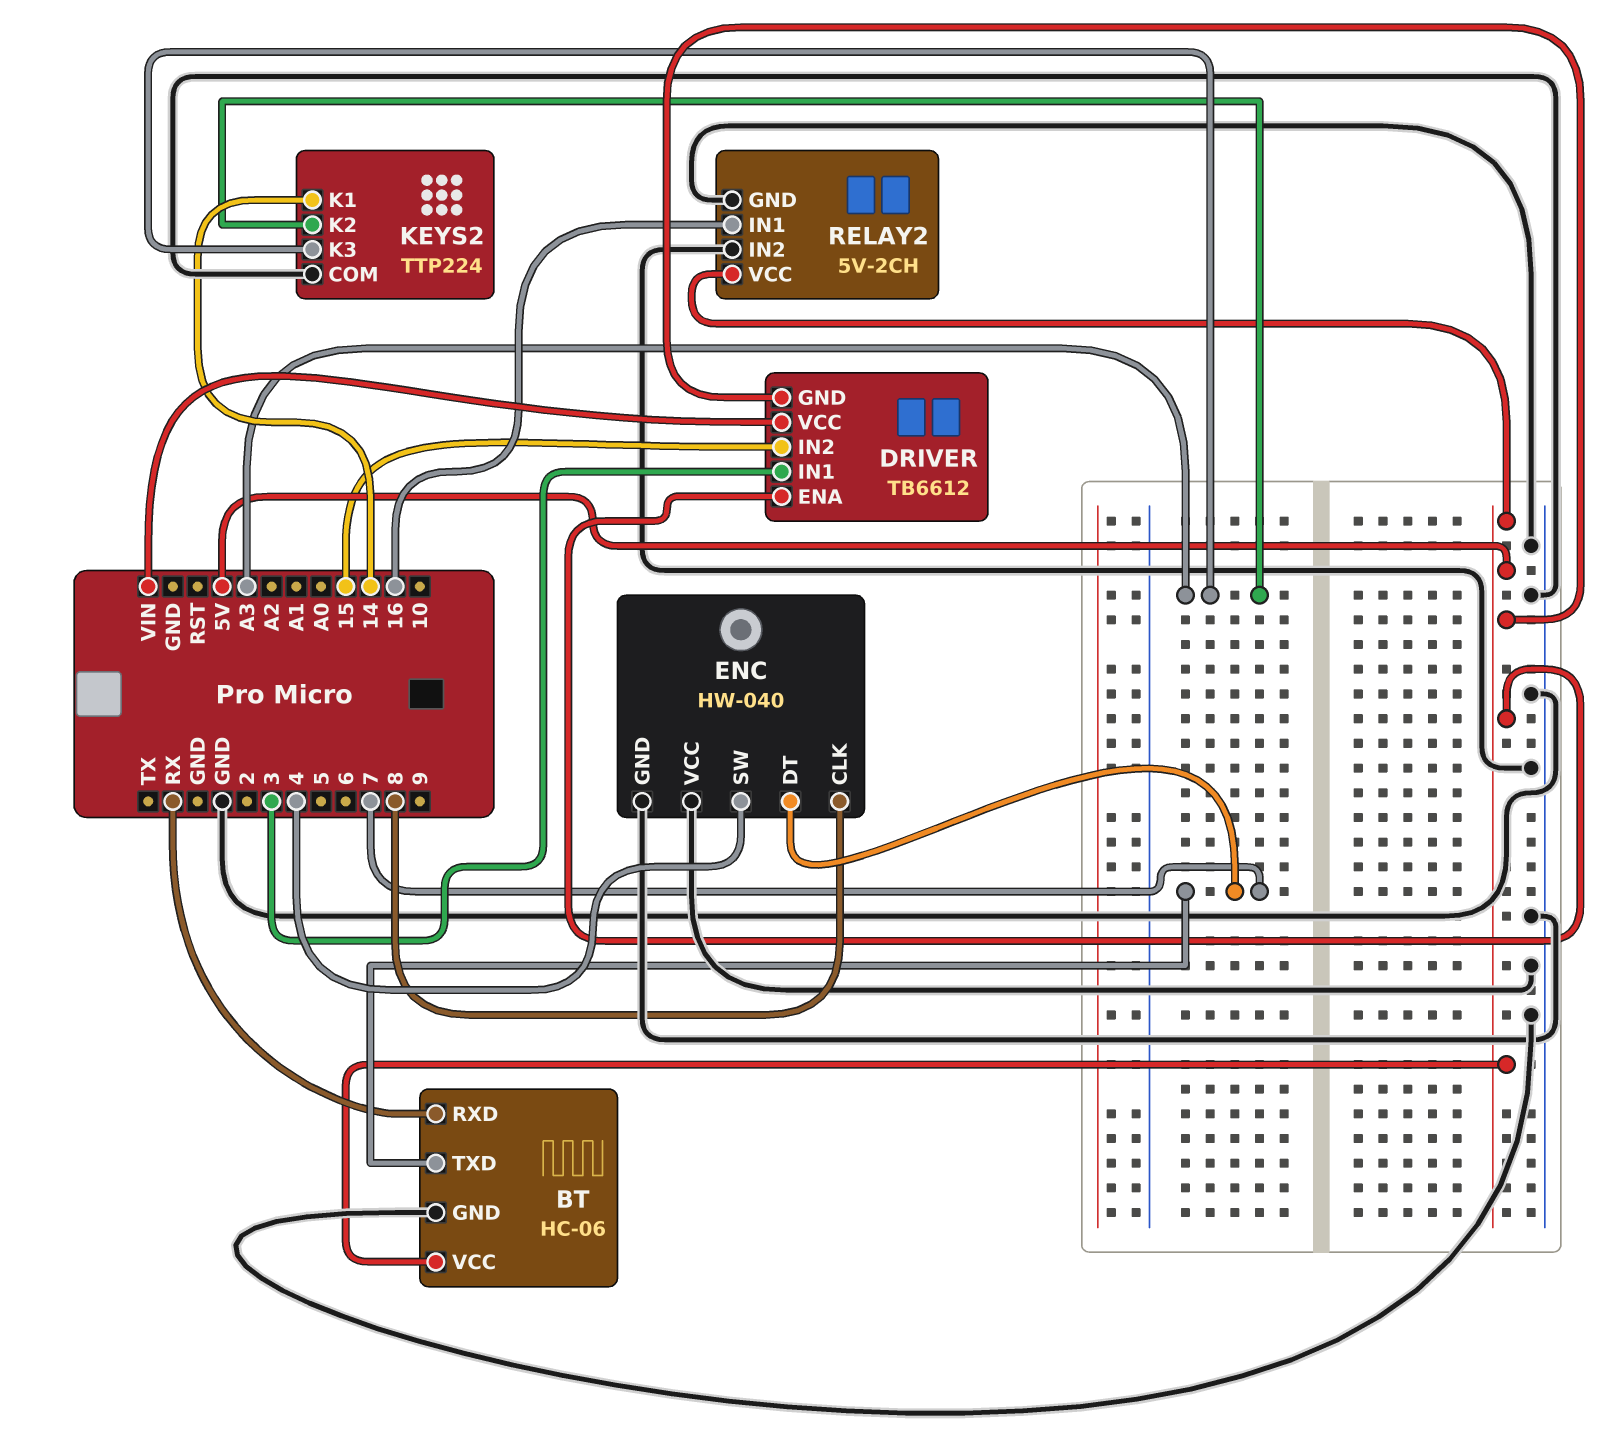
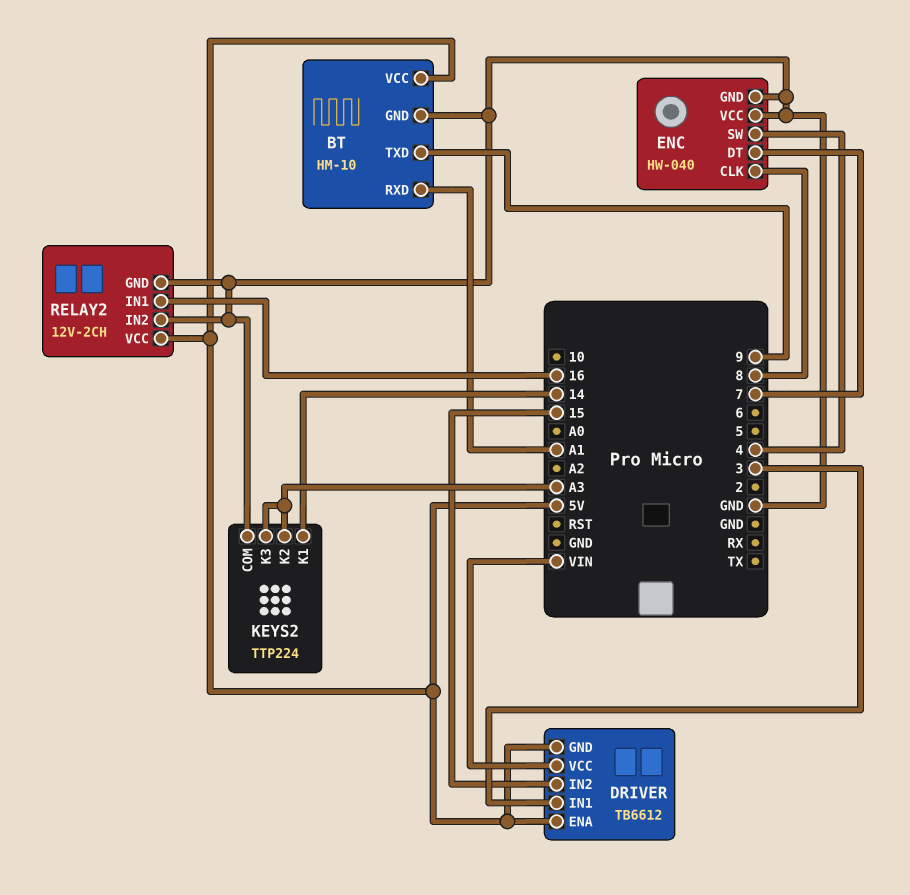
BT: HC-06 -> HM-10
BT pin RXD: RX -> A1
BT pin TXD: 7 -> 9
RELAY2: 5V-2CH -> 12V-2CH

